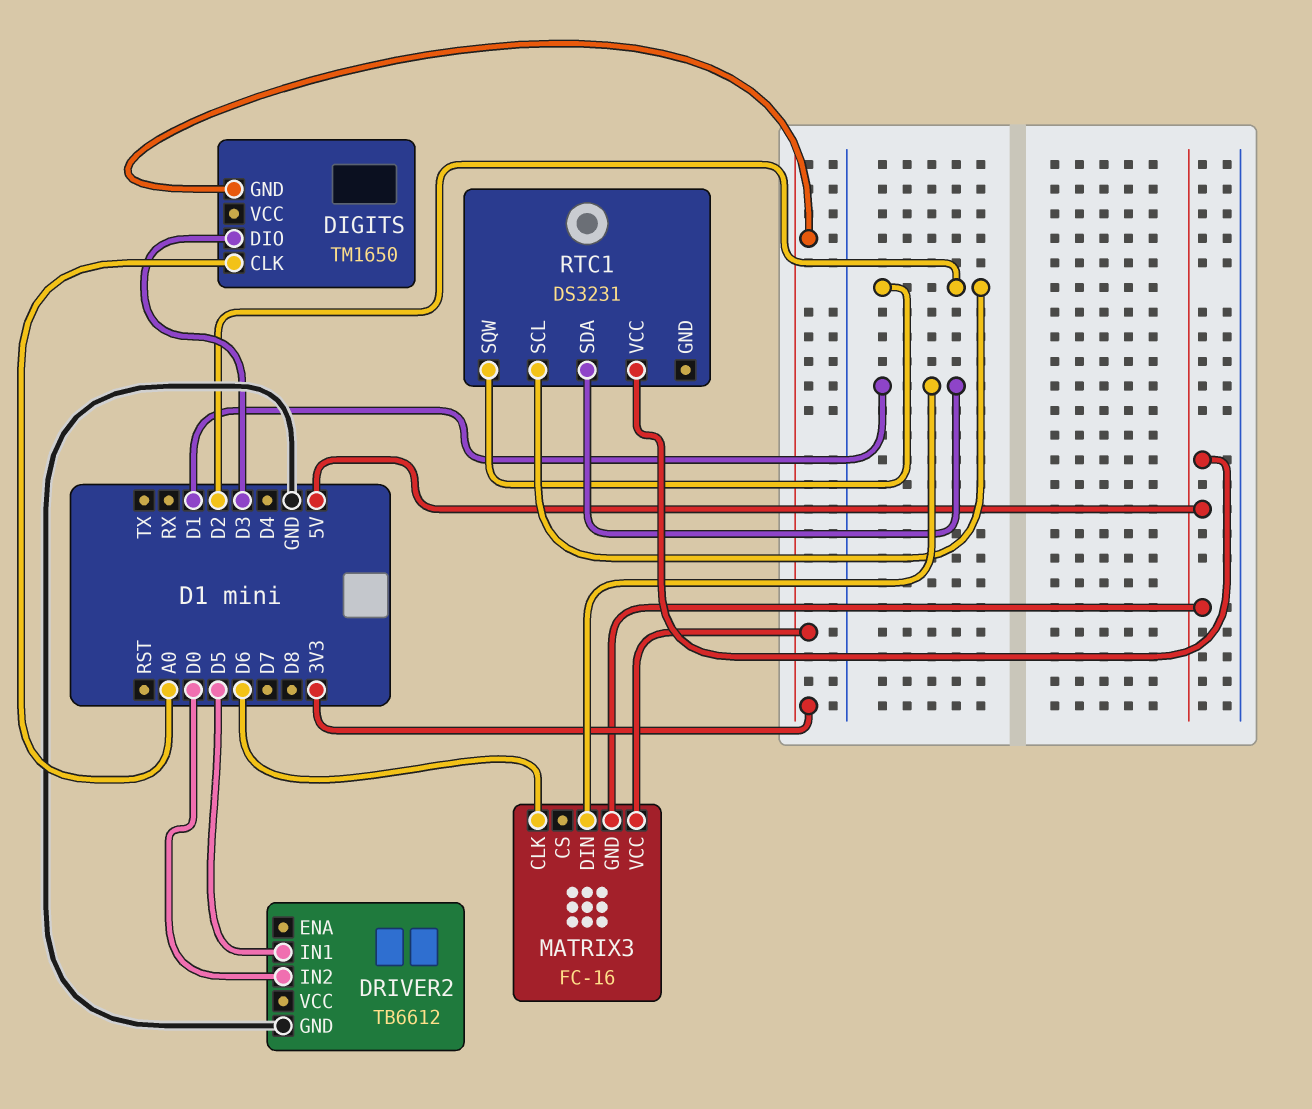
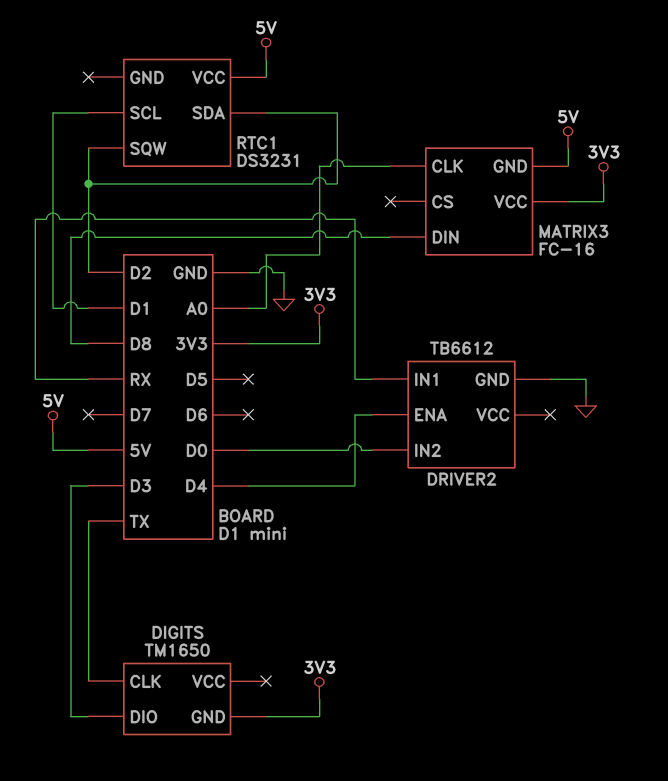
DIGITS pin CLK: A0 -> TX
DRIVER2 pin ENA: none -> D4
DRIVER2 pin IN1: D5 -> RX
MATRIX3 pin CLK: D6 -> A0
MATRIX3 pin DIN: D1 -> D8
RTC1 pin SCL: D2 -> D1
RTC1 pin SDA: D1 -> D2

